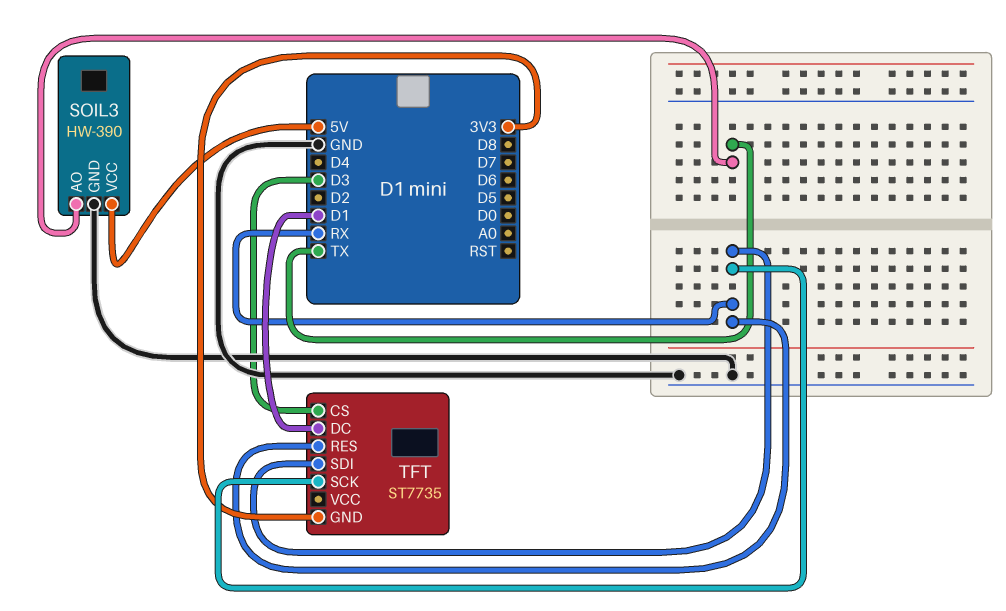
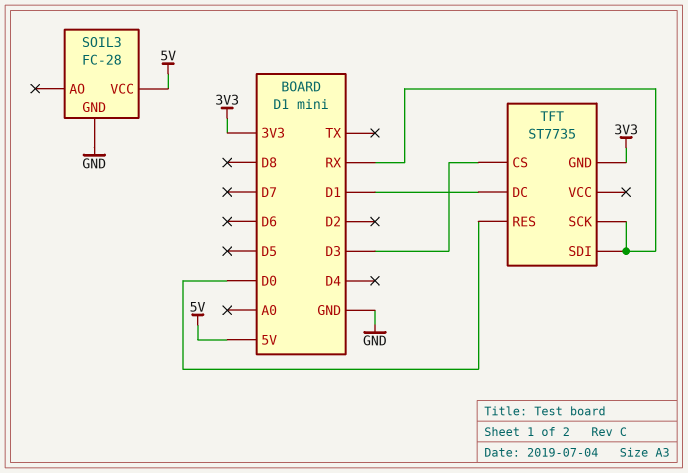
SOIL3: HW-390 -> FC-28
SOIL3 pin AO: TX -> none
TFT pin RES: RX -> D0

